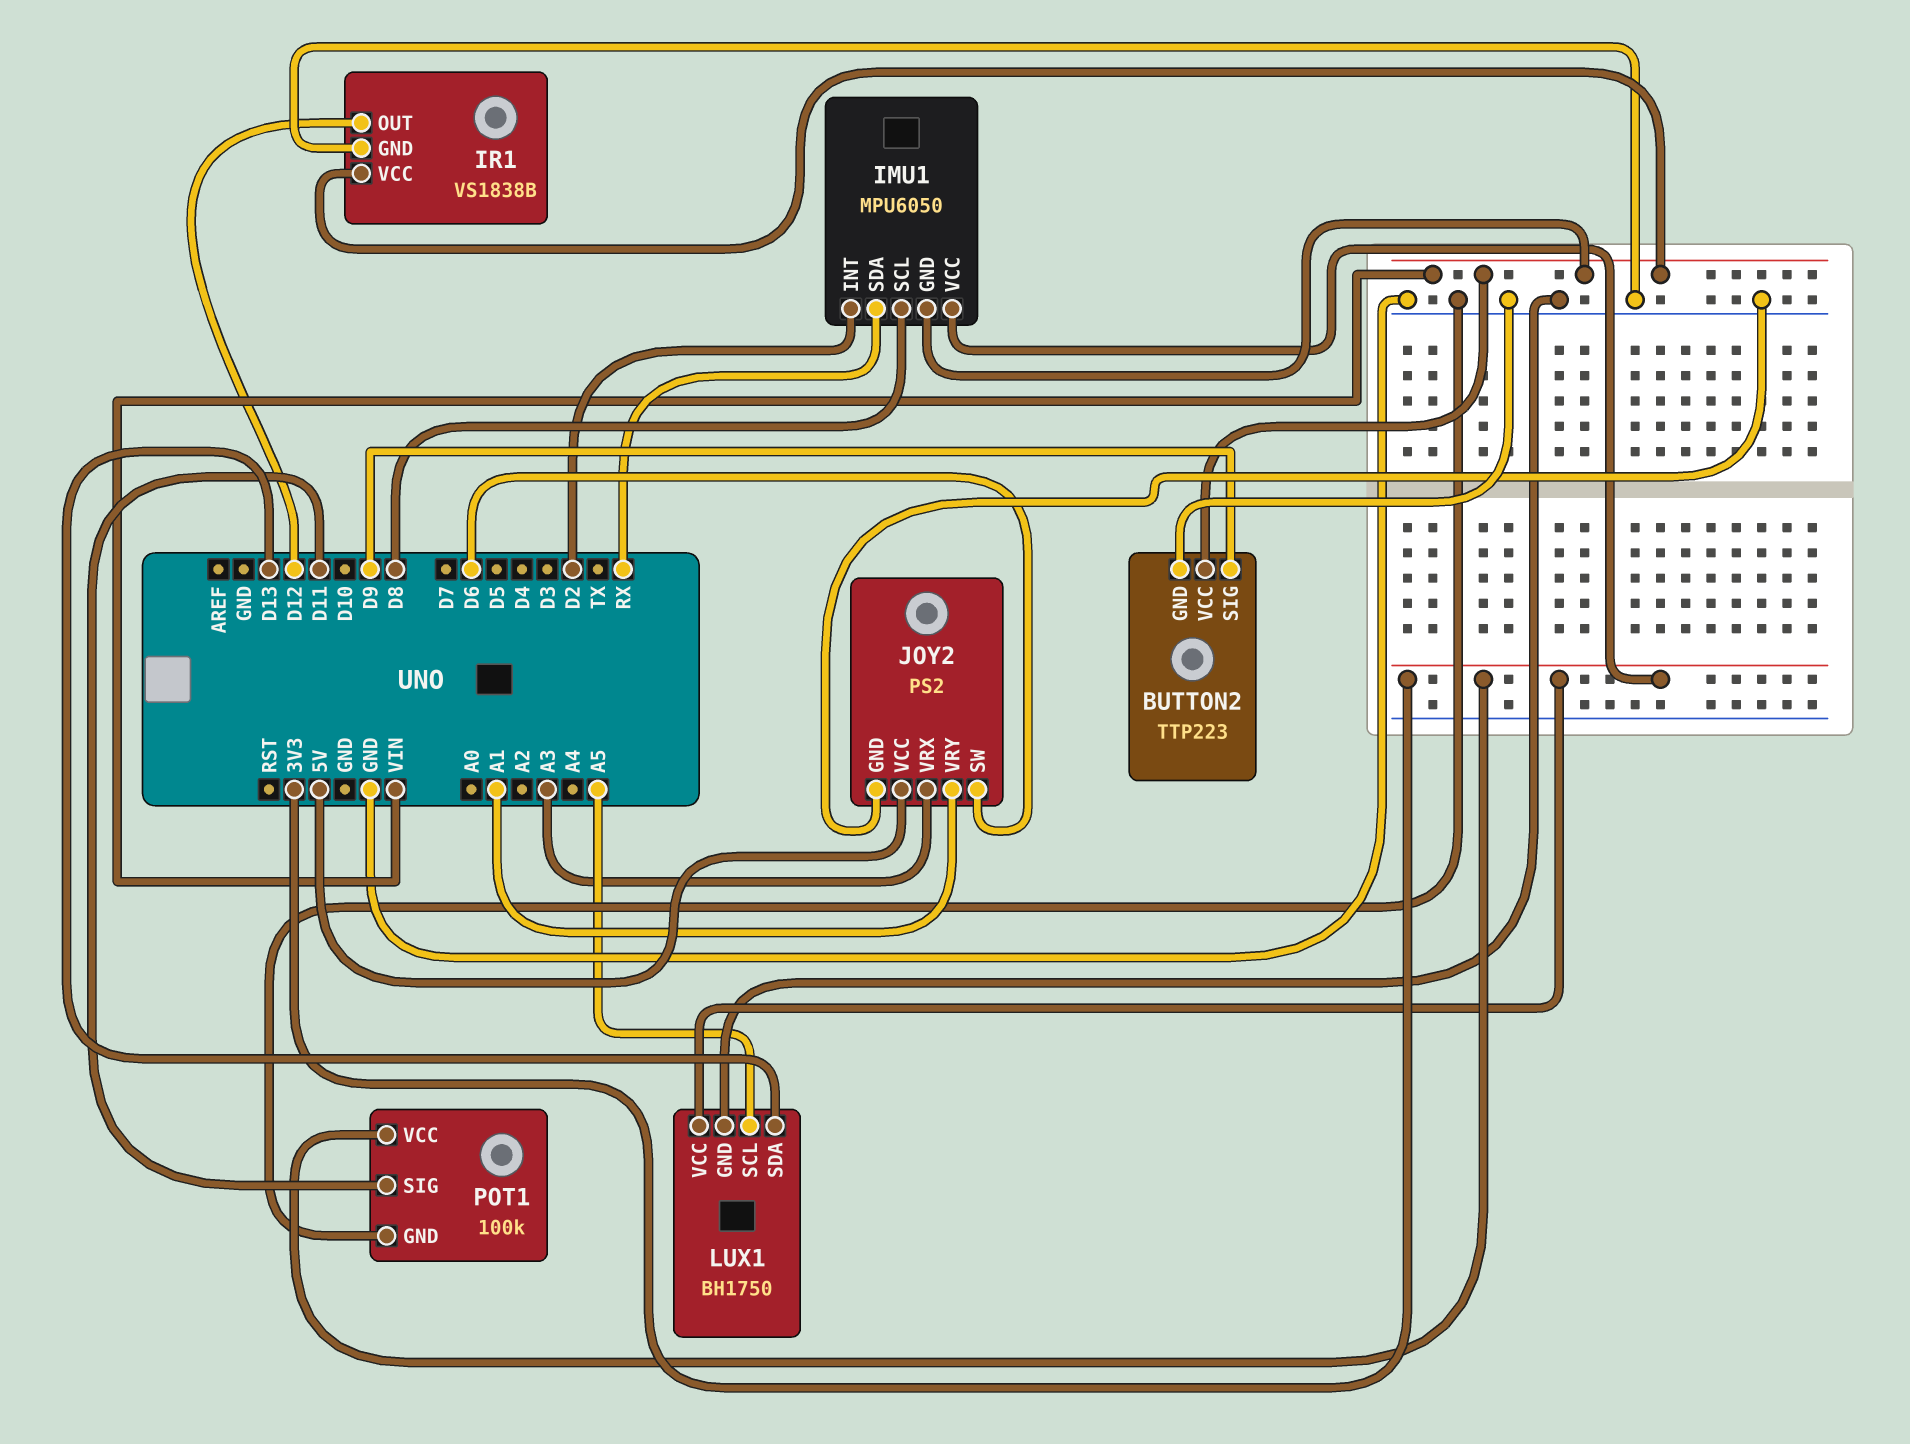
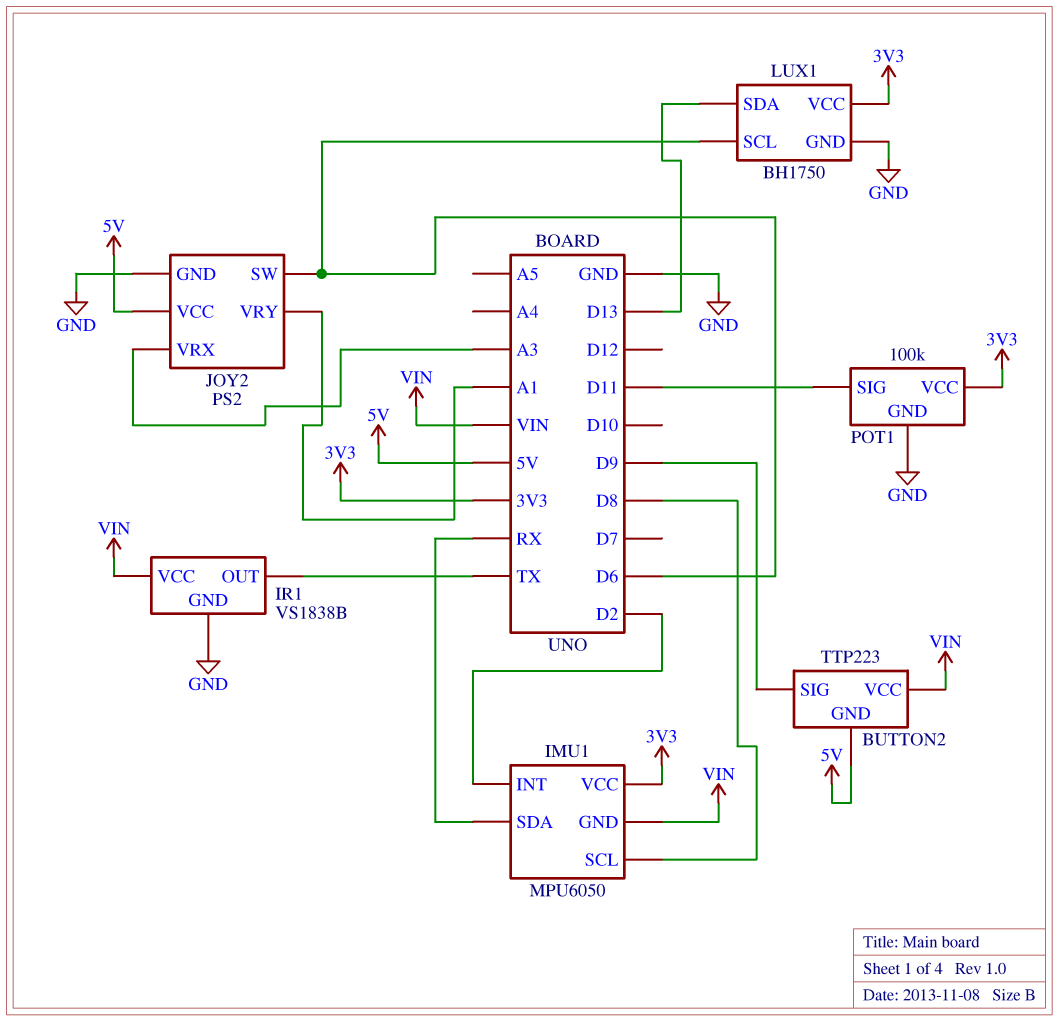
BUTTON2 pin GND: GND -> 5V
IR1 pin OUT: D12 -> TX
LUX1 pin SCL: A5 -> D6

